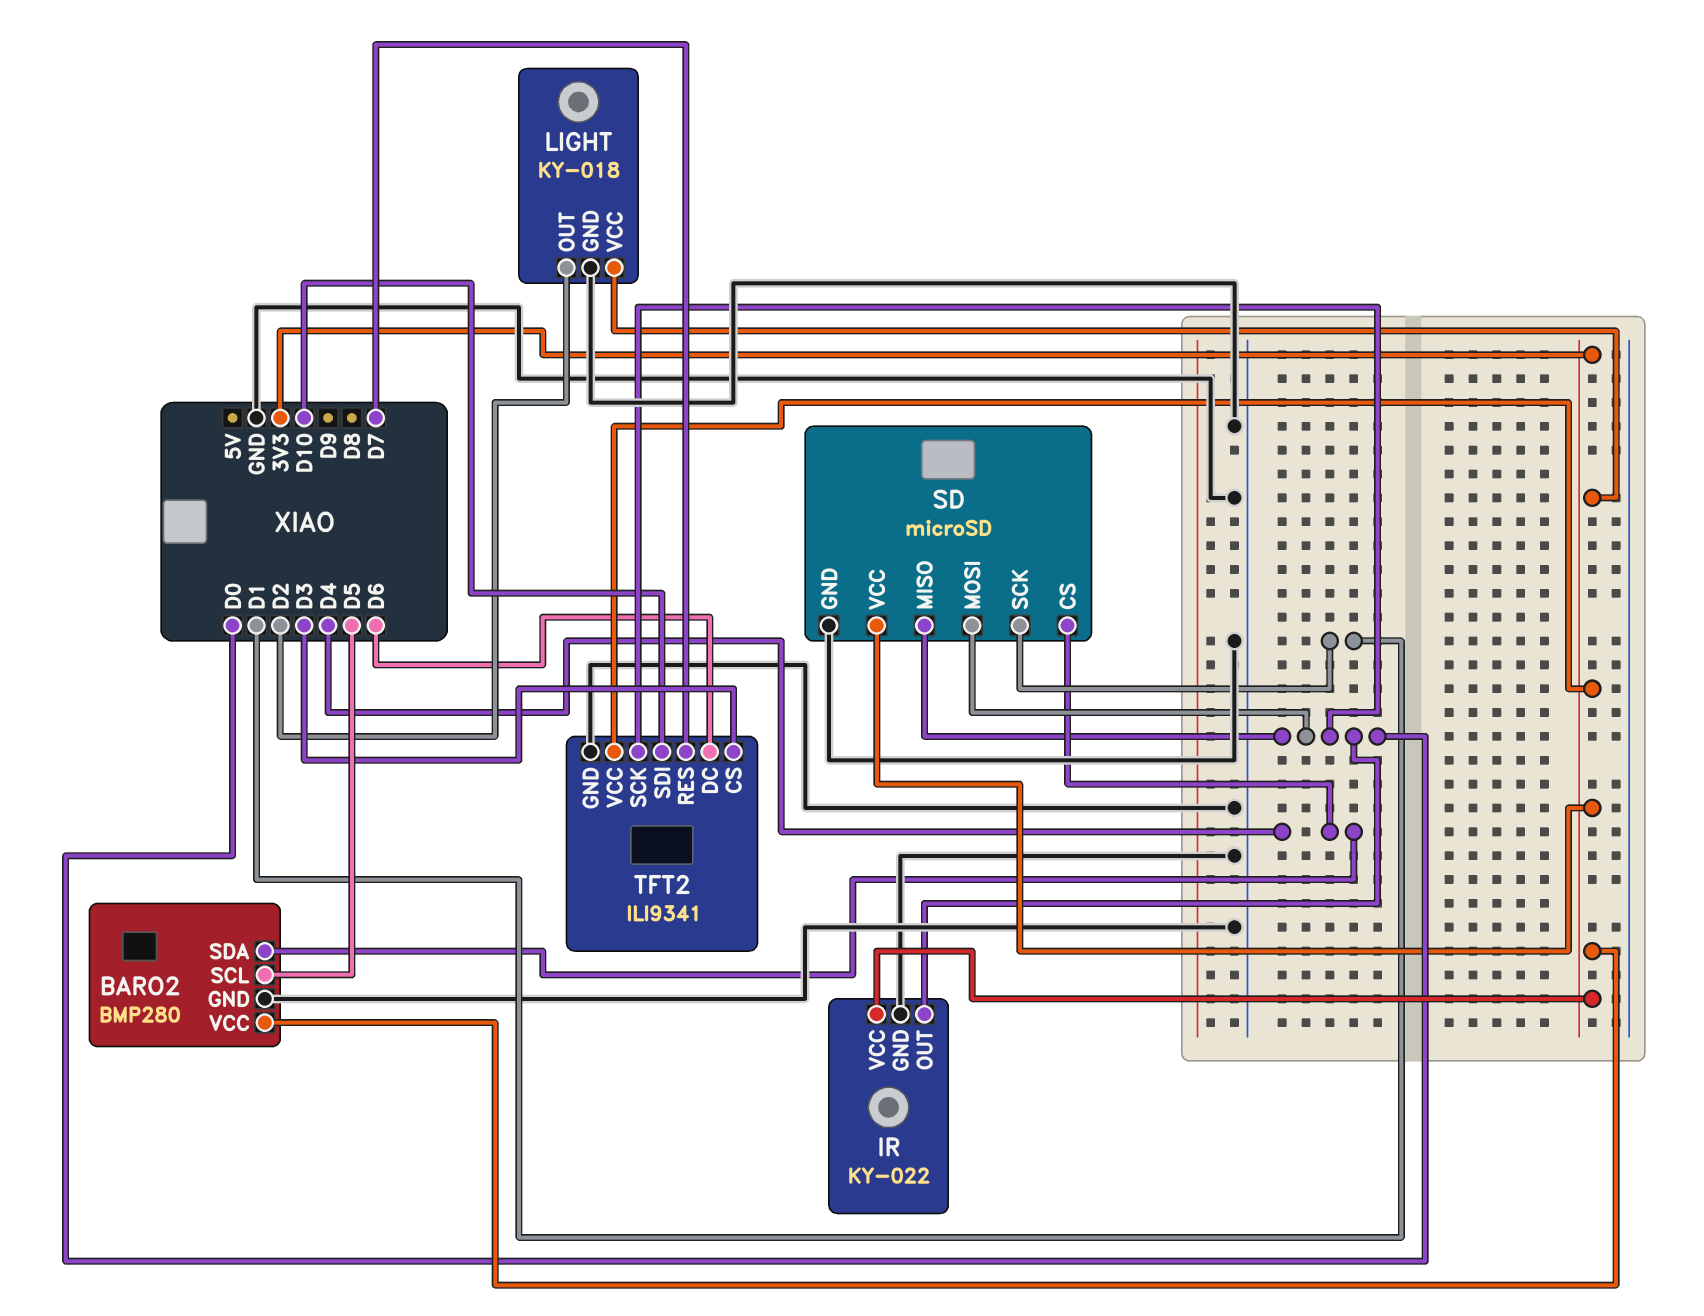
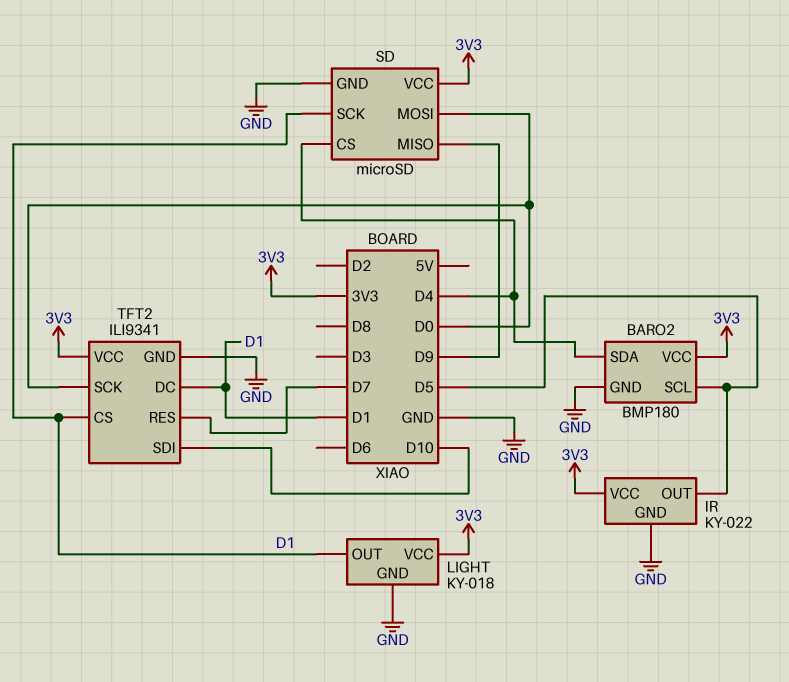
BARO2: BMP280 -> BMP180
IR pin OUT: D0 -> D5
LIGHT pin OUT: D2 -> D1
SD pin MISO: D0 -> D9
TFT2 pin CS: D3 -> D1
TFT2 pin DC: D6 -> D1

